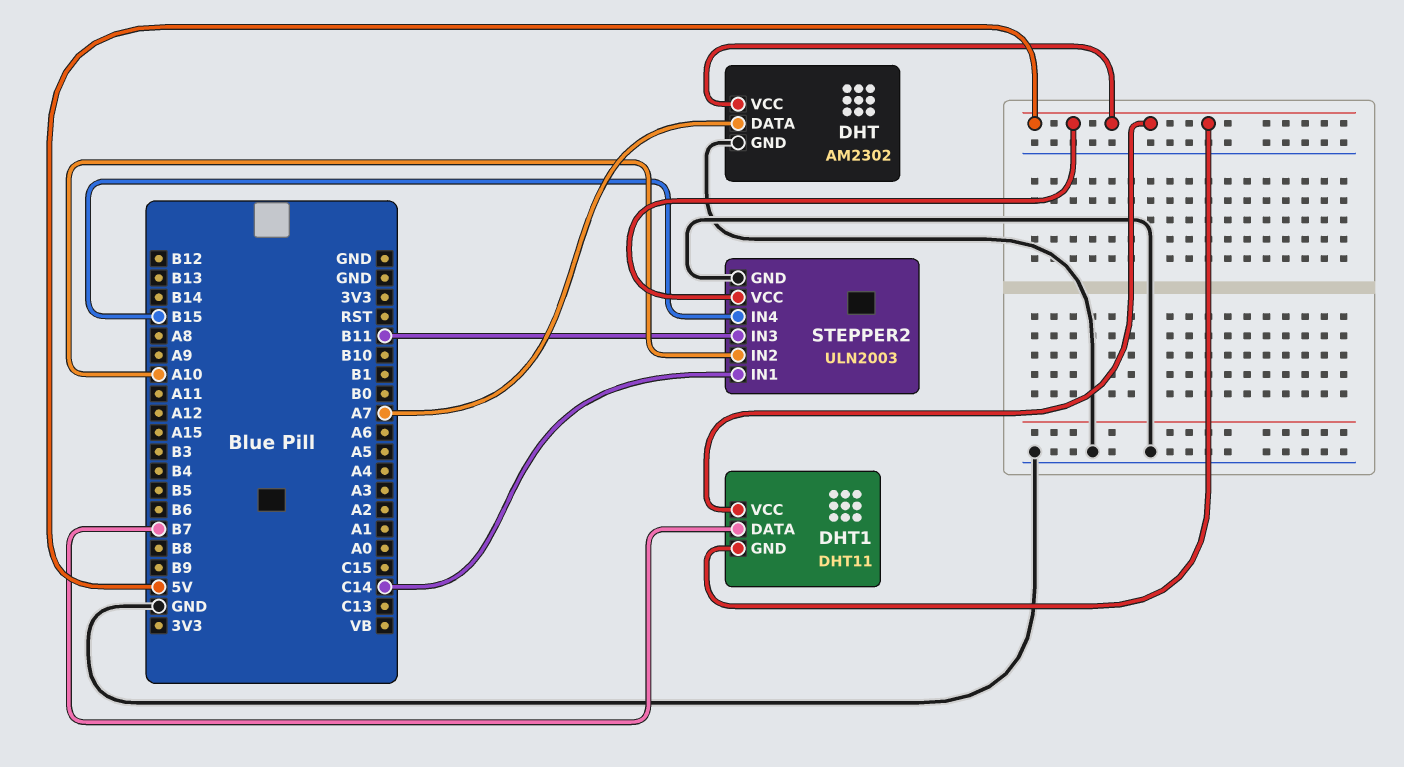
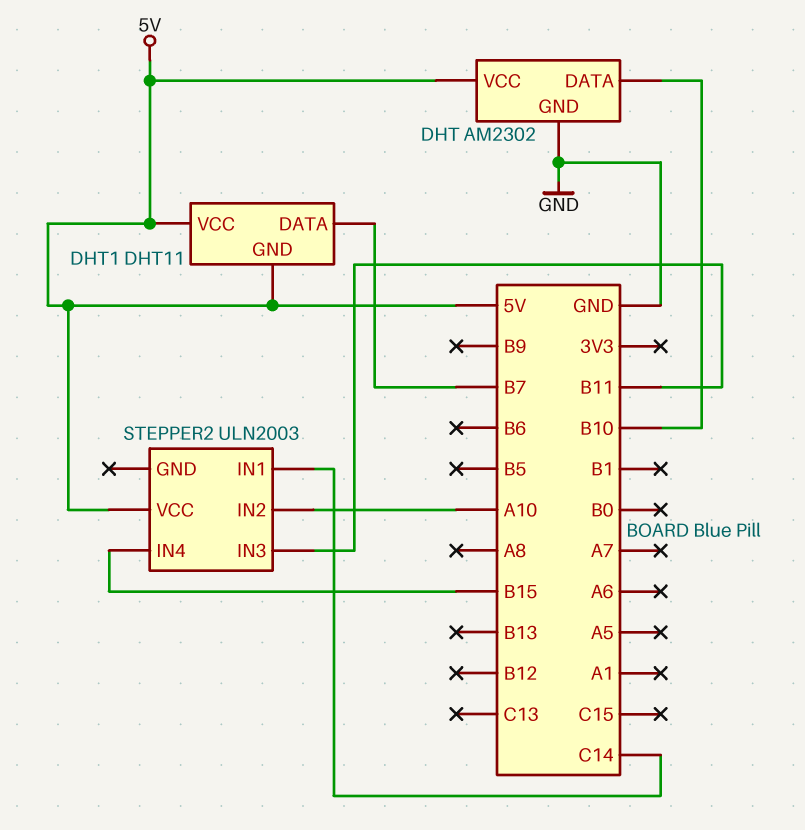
DHT pin DATA: A7 -> B10
STEPPER2 pin GND: GND -> none

